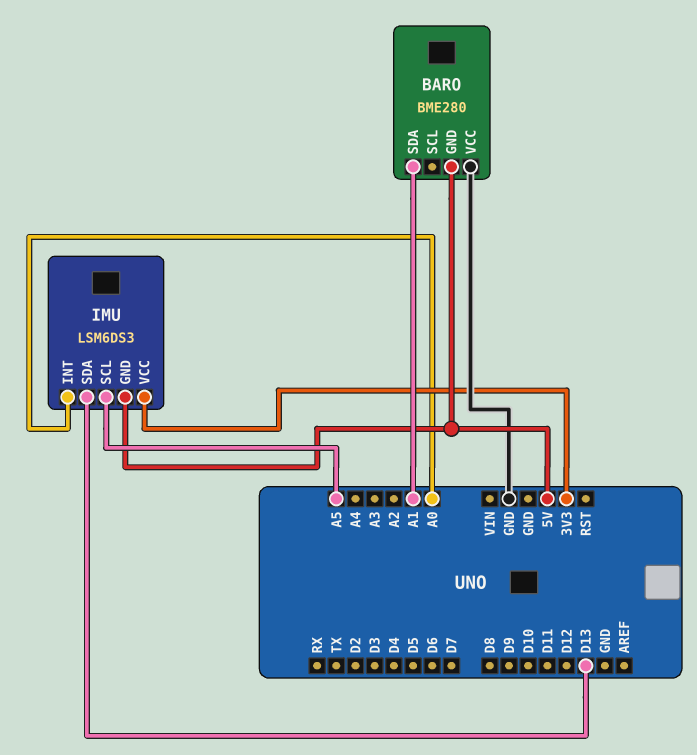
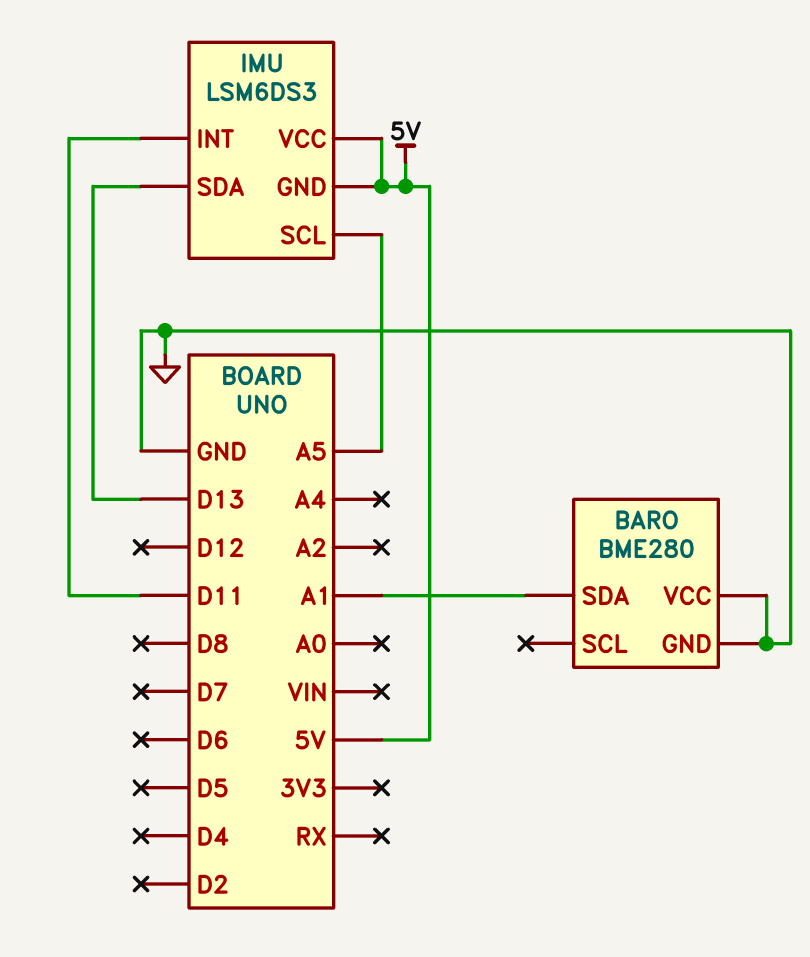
BARO pin GND: 5V -> GND
IMU pin INT: A0 -> D11
IMU pin VCC: 3V3 -> 5V

